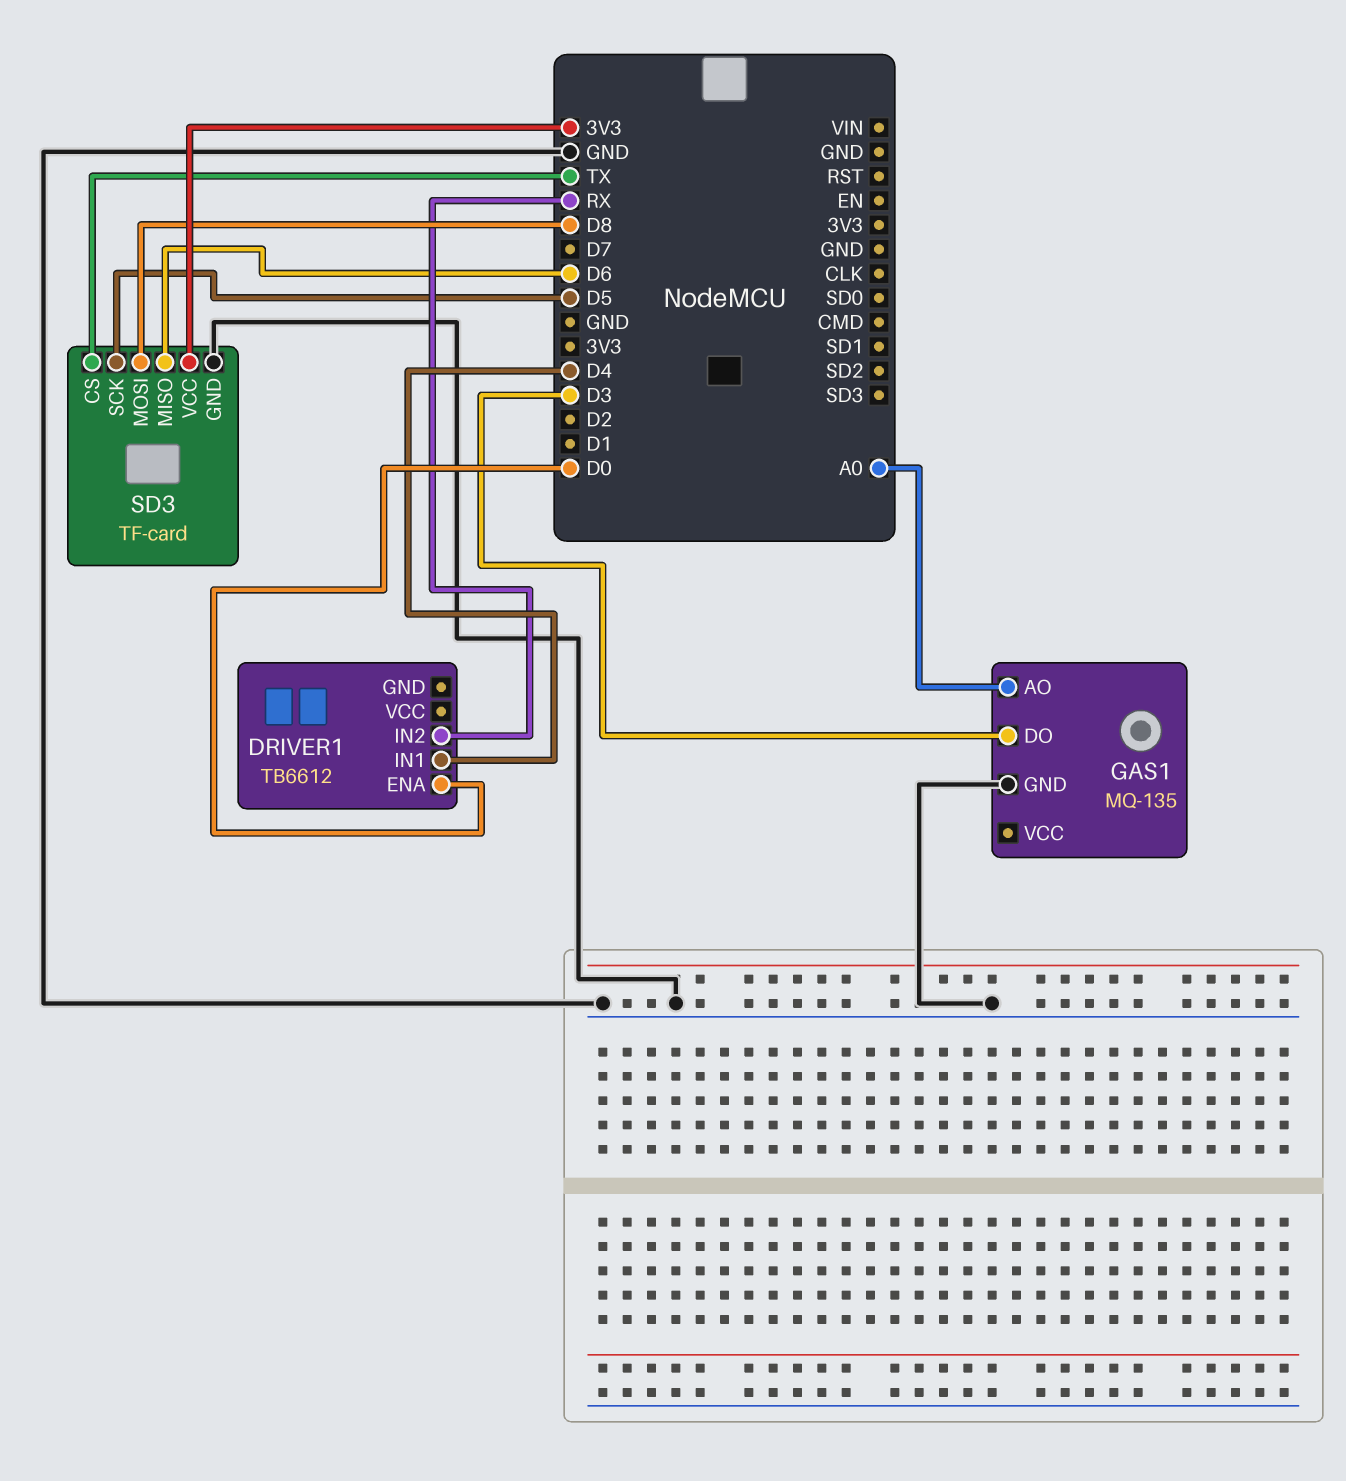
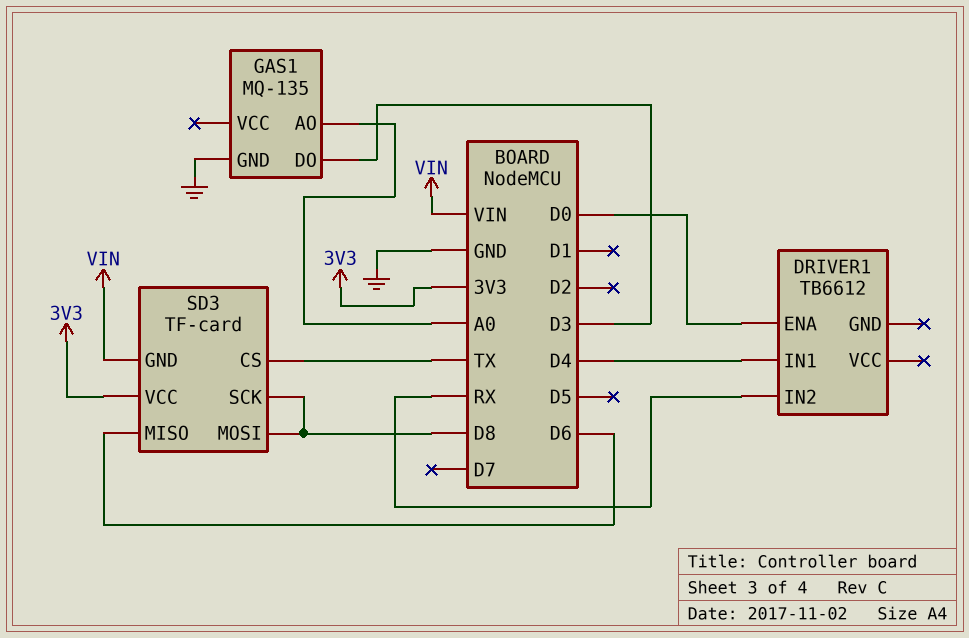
SD3 pin GND: GND -> VIN
SD3 pin SCK: D5 -> D8

